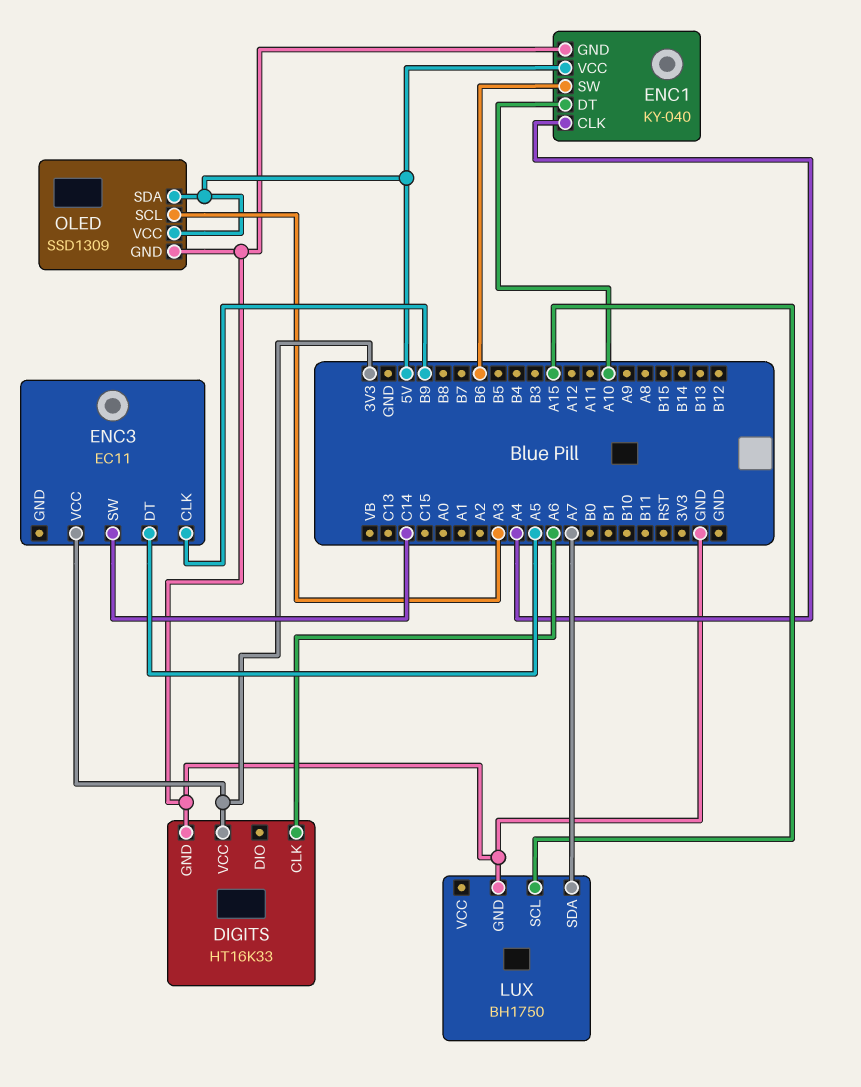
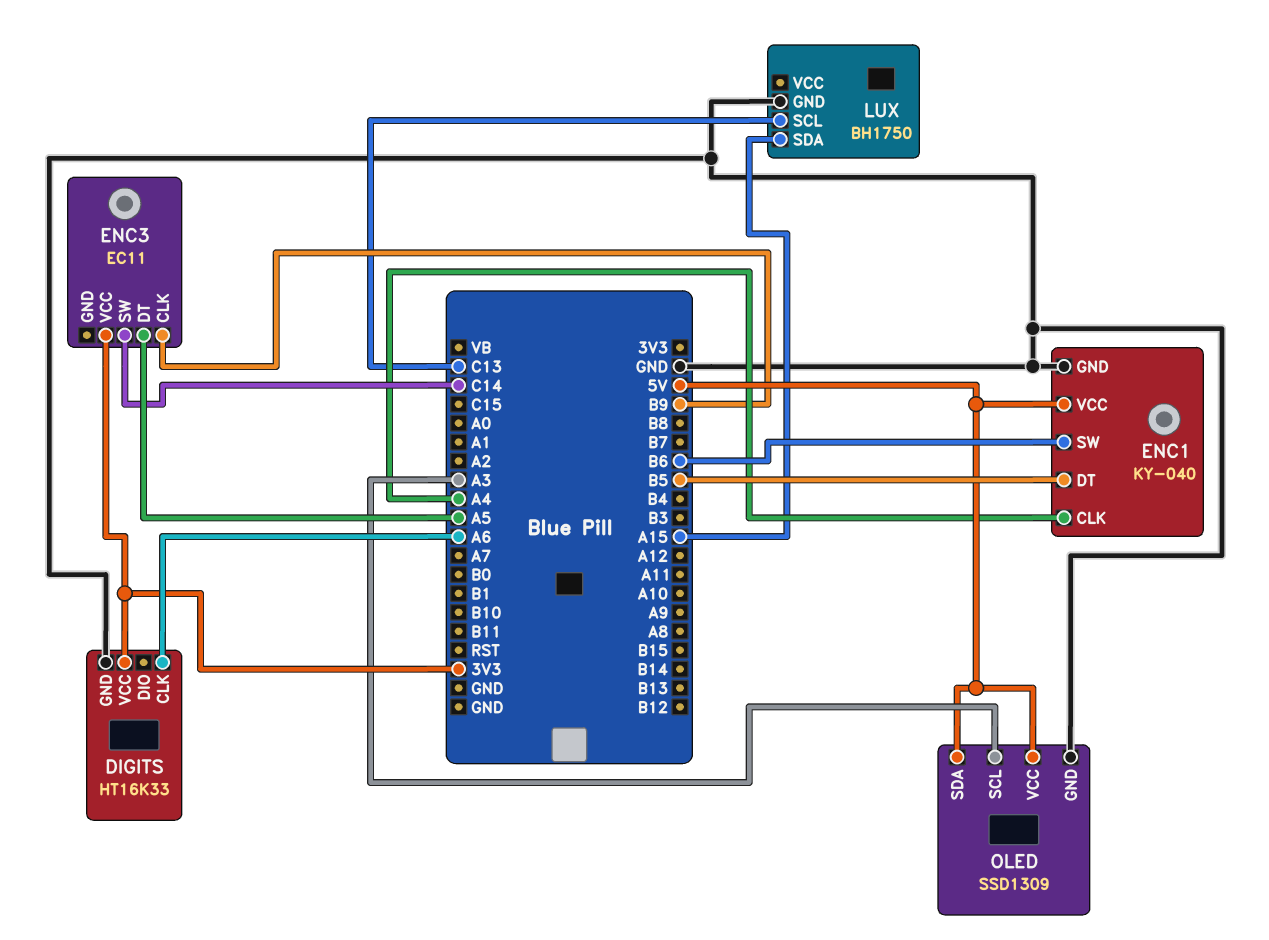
ENC1 pin DT: A10 -> B5
LUX pin SCL: A15 -> C13
LUX pin SDA: A7 -> A15

